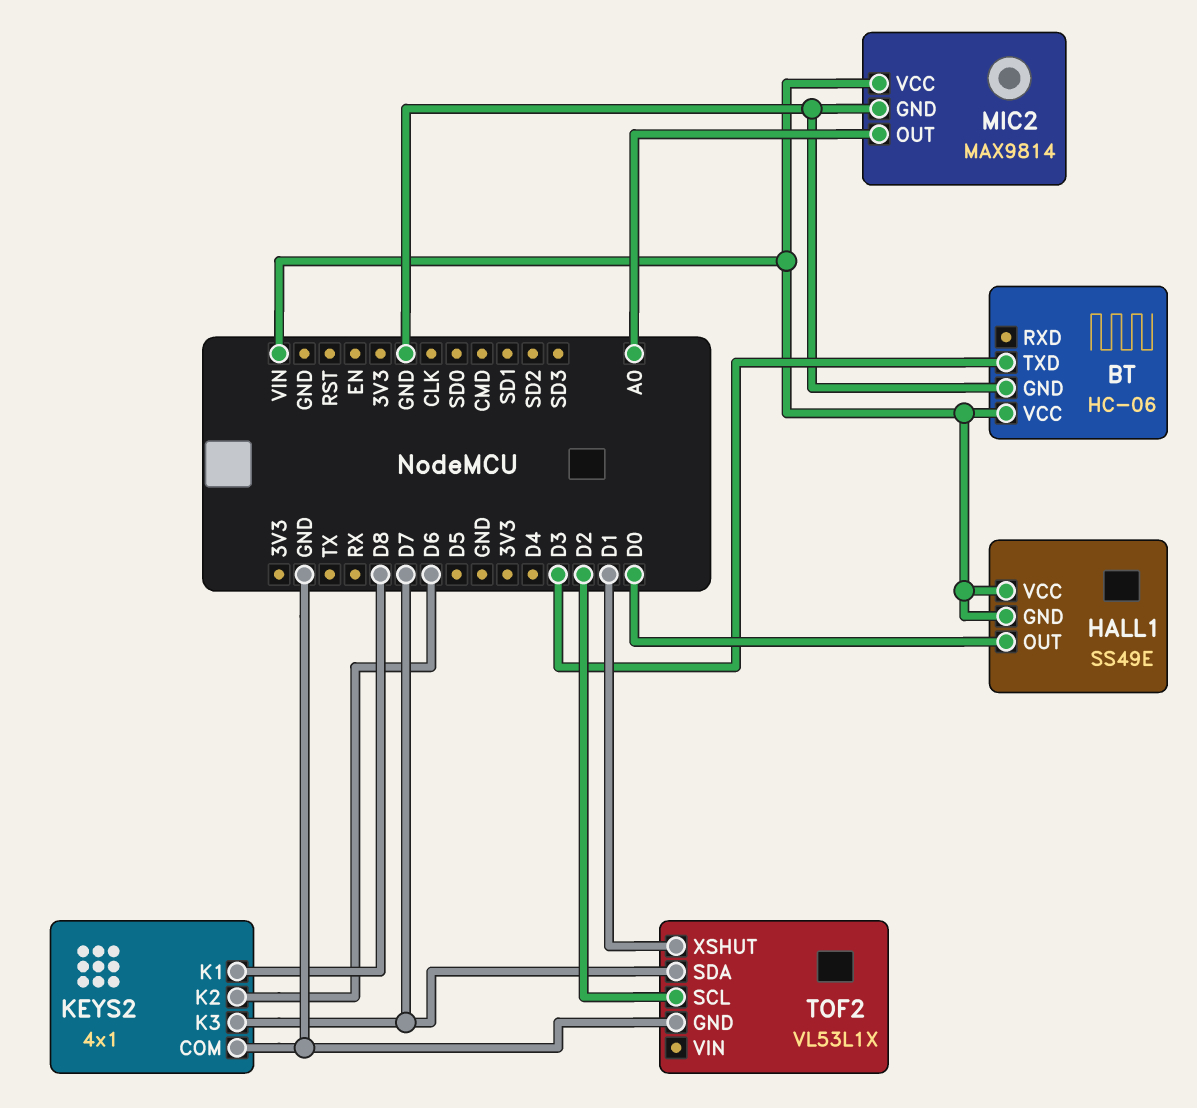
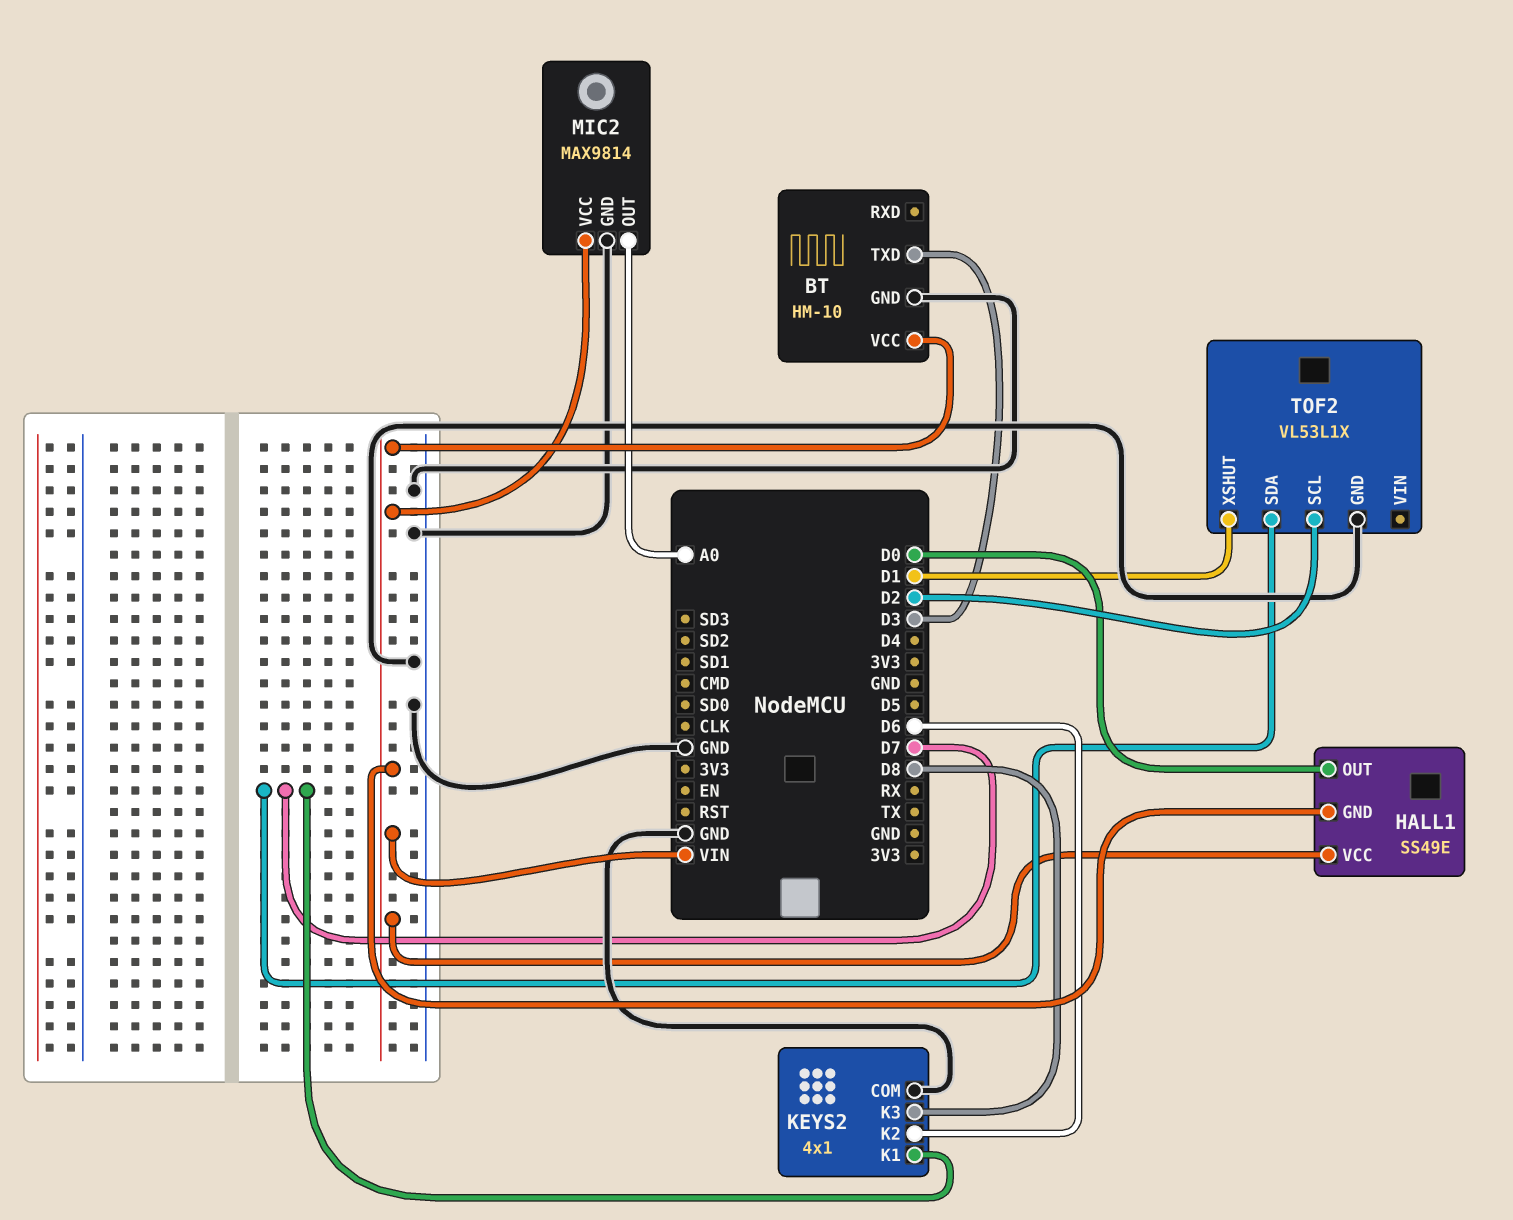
BT: HC-06 -> HM-10
KEYS2 pin K1: D8 -> D7
KEYS2 pin K3: D7 -> D8

